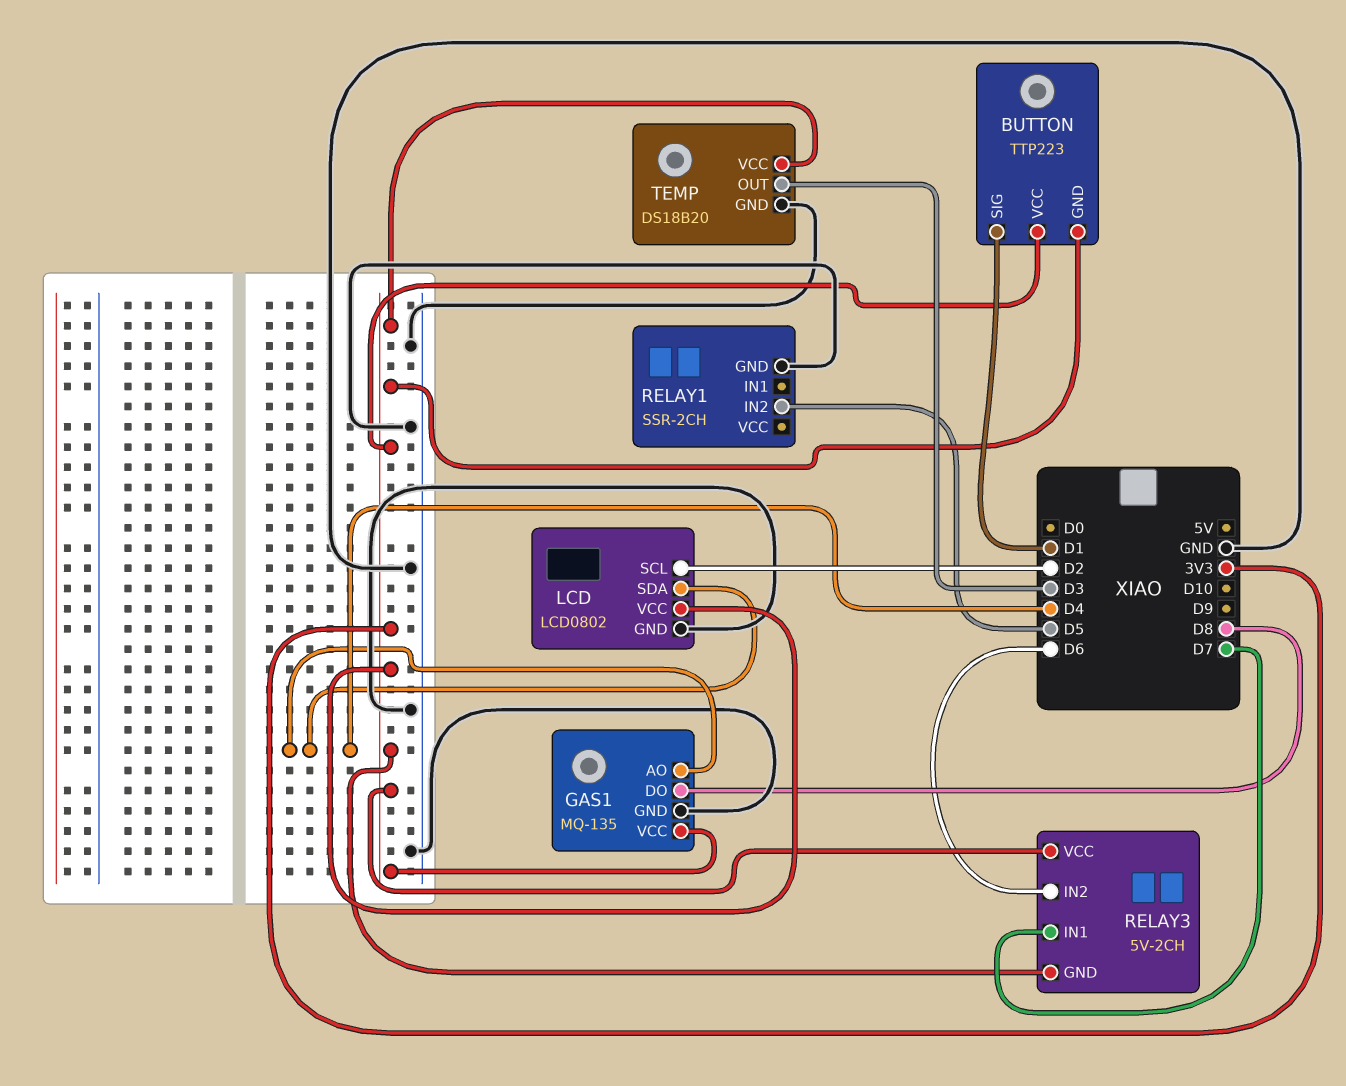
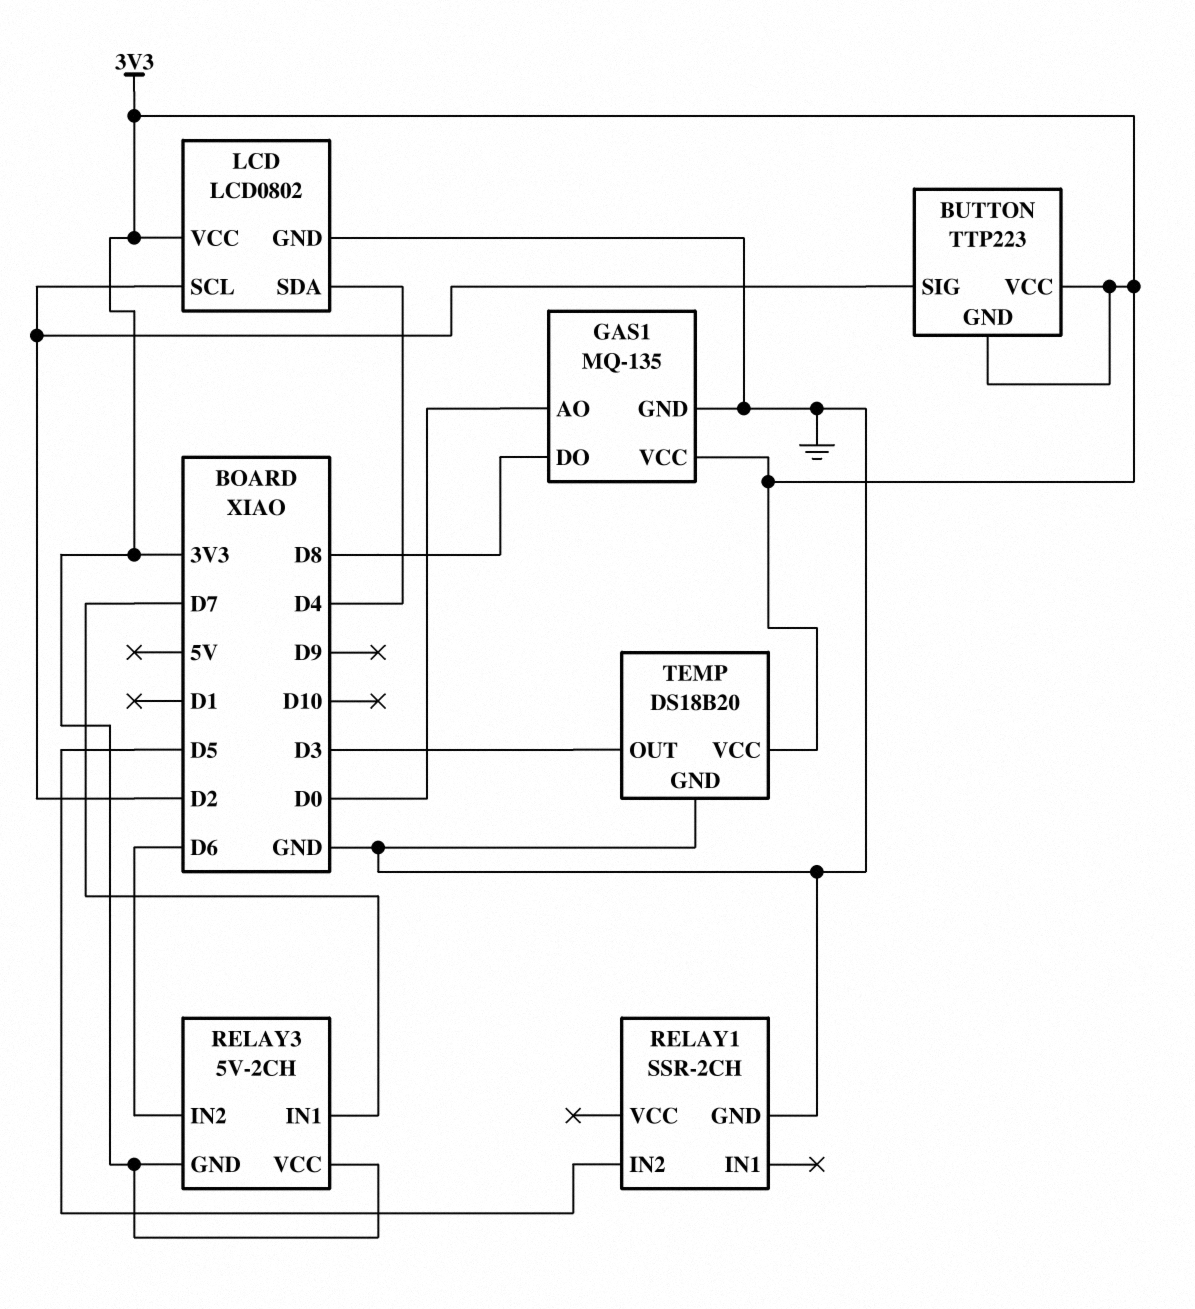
BUTTON pin SIG: D1 -> D2
GAS1 pin AO: D4 -> D0

